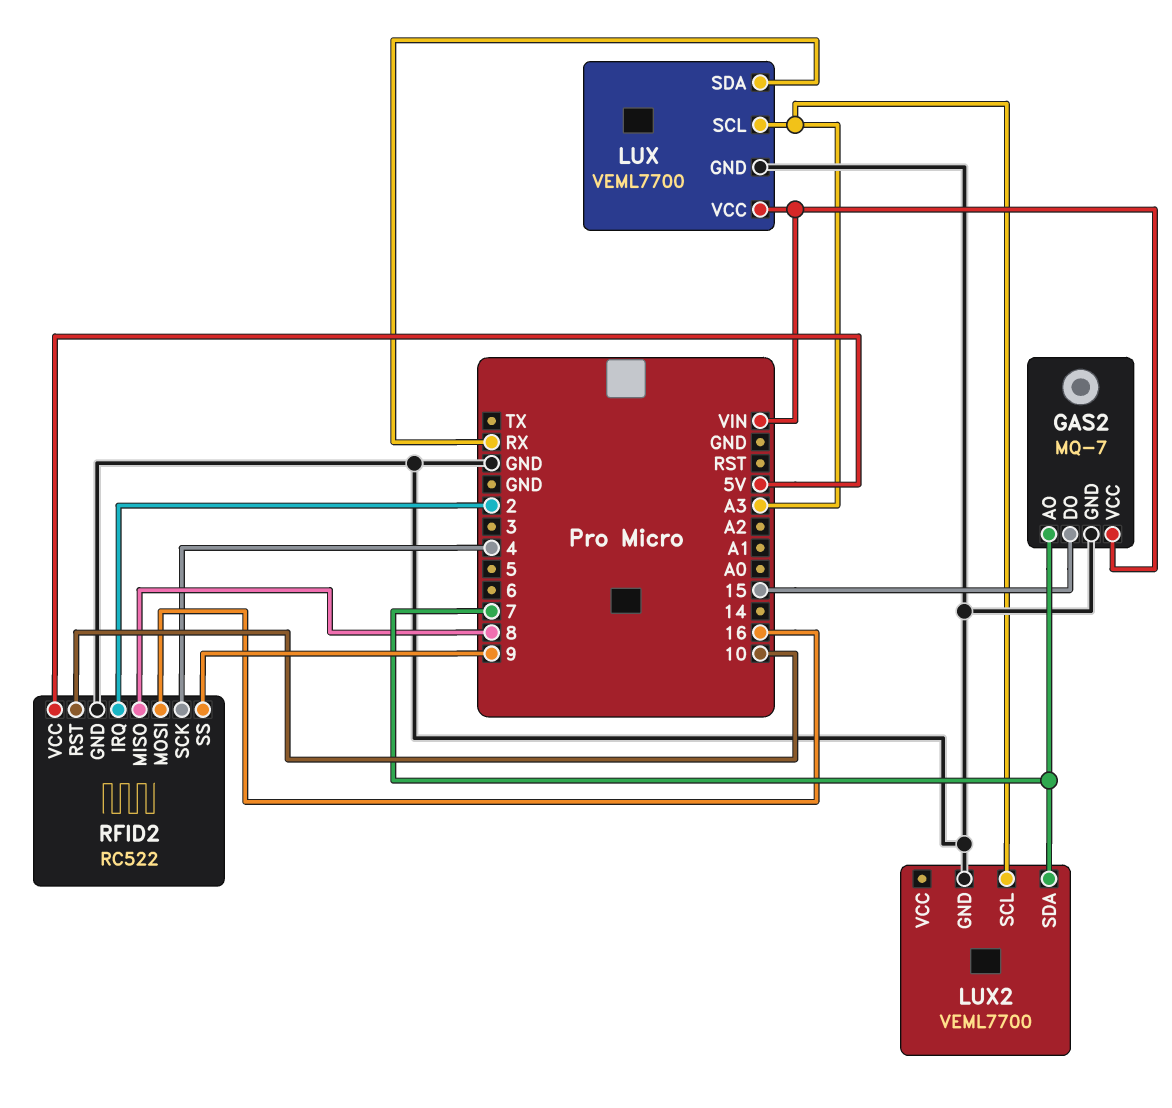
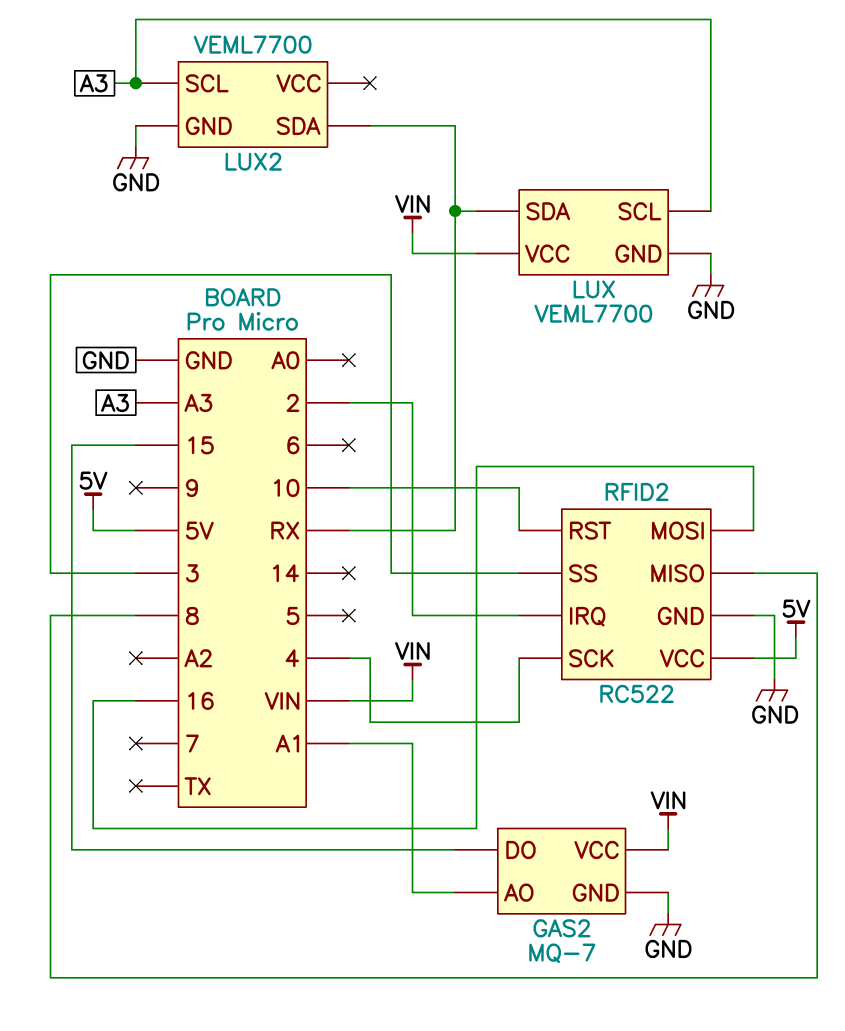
GAS2 pin AO: 7 -> A1
LUX2 pin SDA: 7 -> RX
RFID2 pin SS: 9 -> 3

